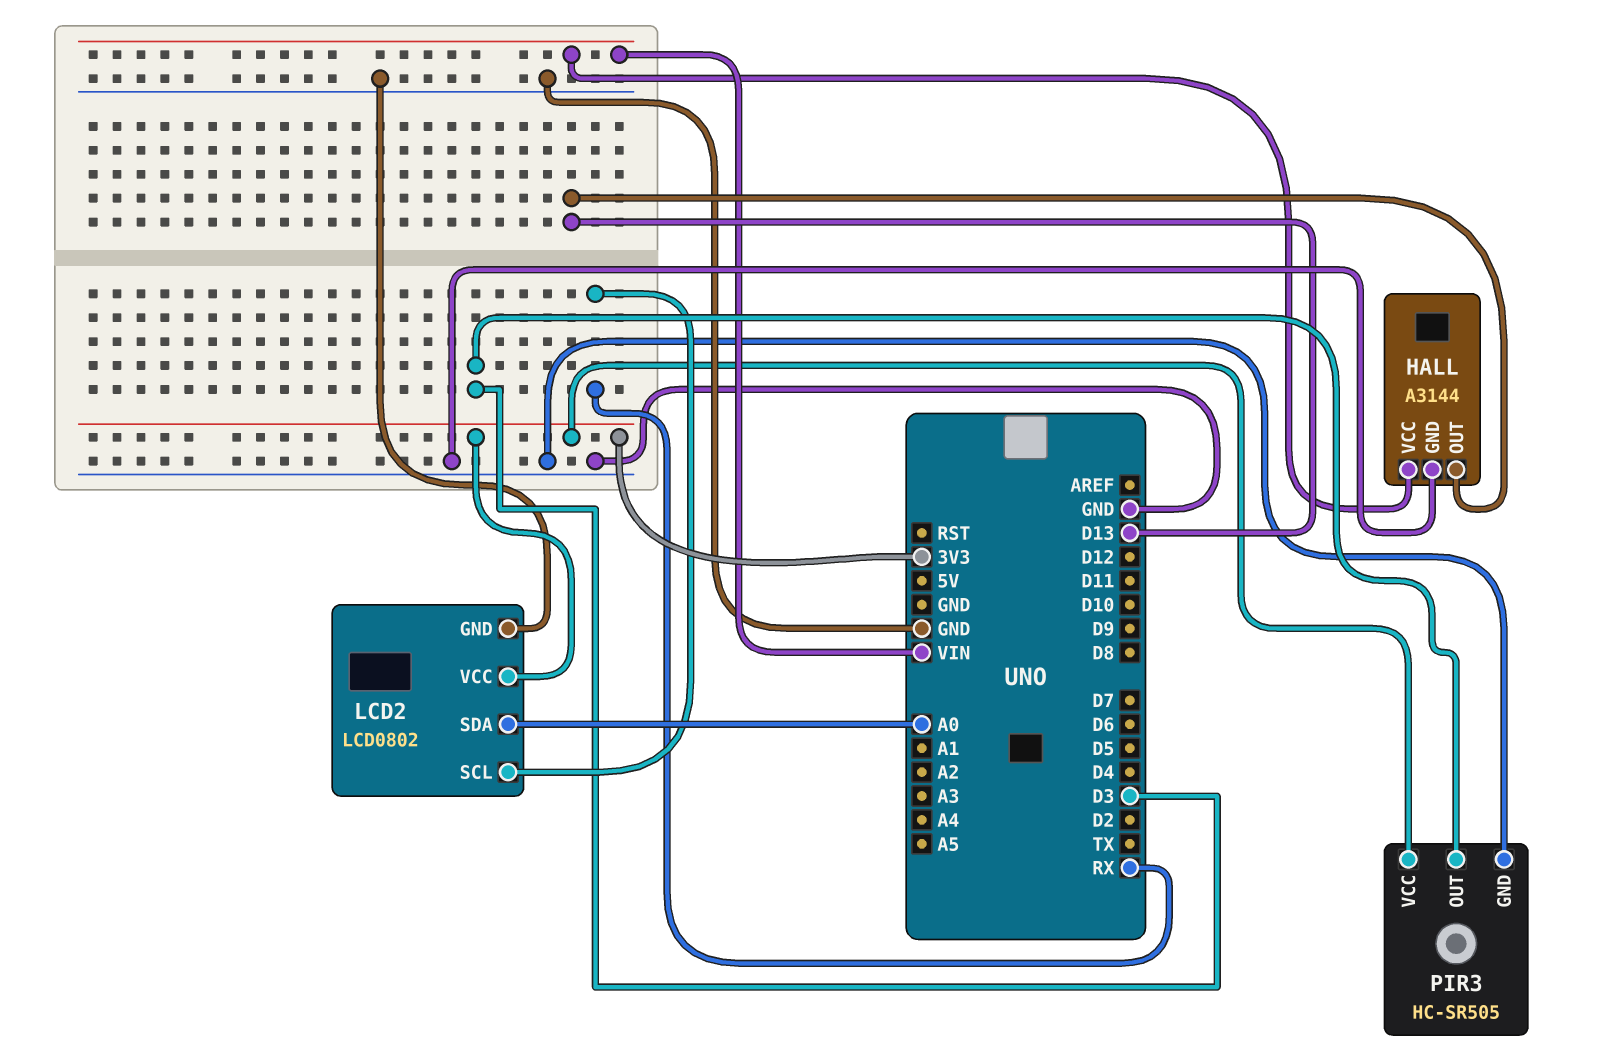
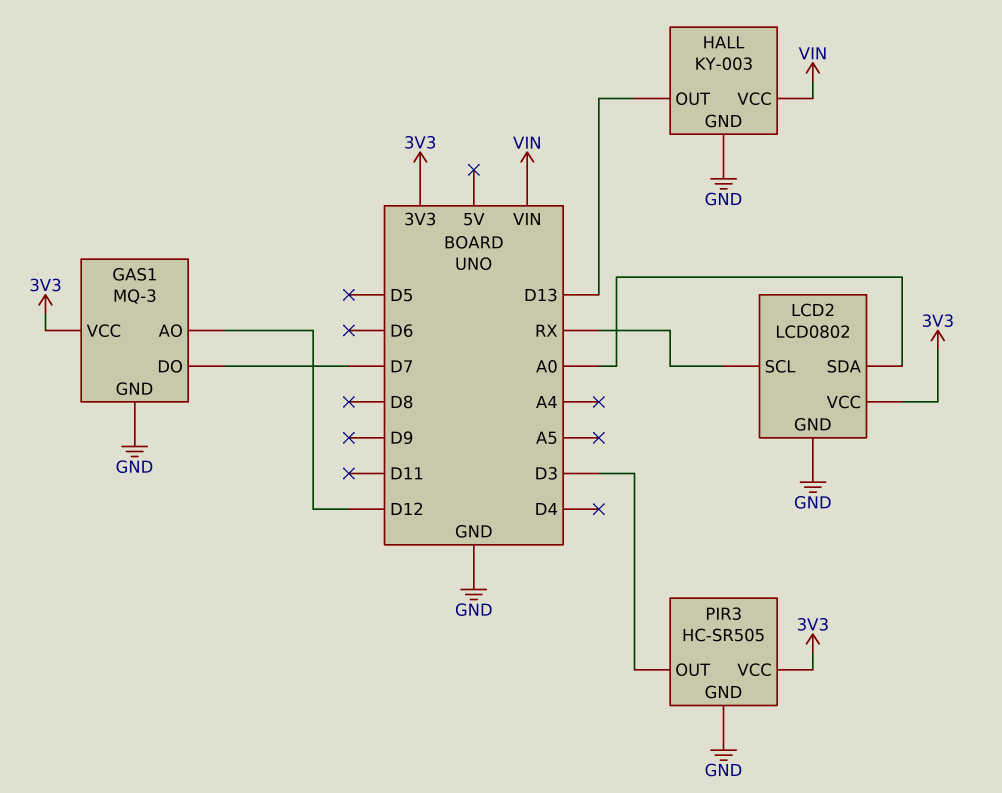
GAS1: none -> MQ-3
GAS1 pin AO: none -> D12
GAS1 pin DO: none -> D7
GAS1 pin GND: none -> GND
GAS1 pin VCC: none -> 3V3
HALL: A3144 -> KY-003

